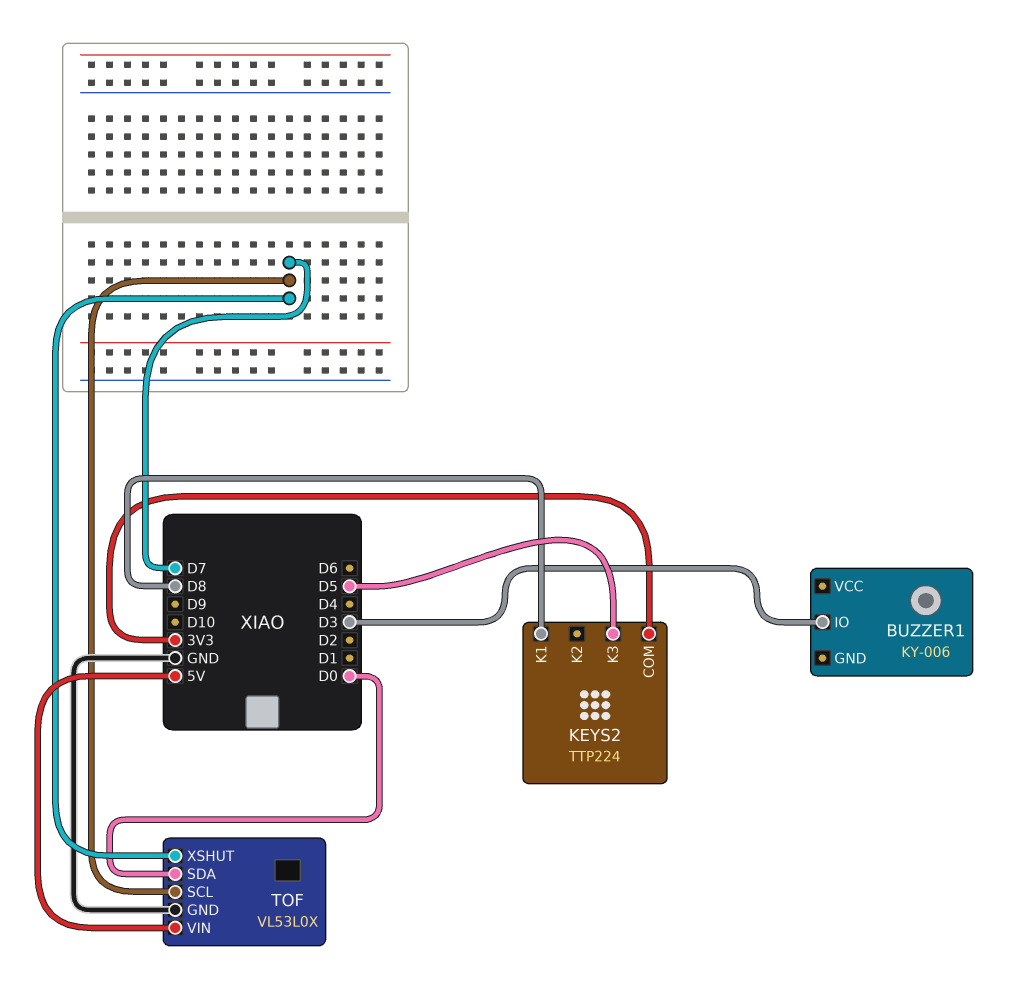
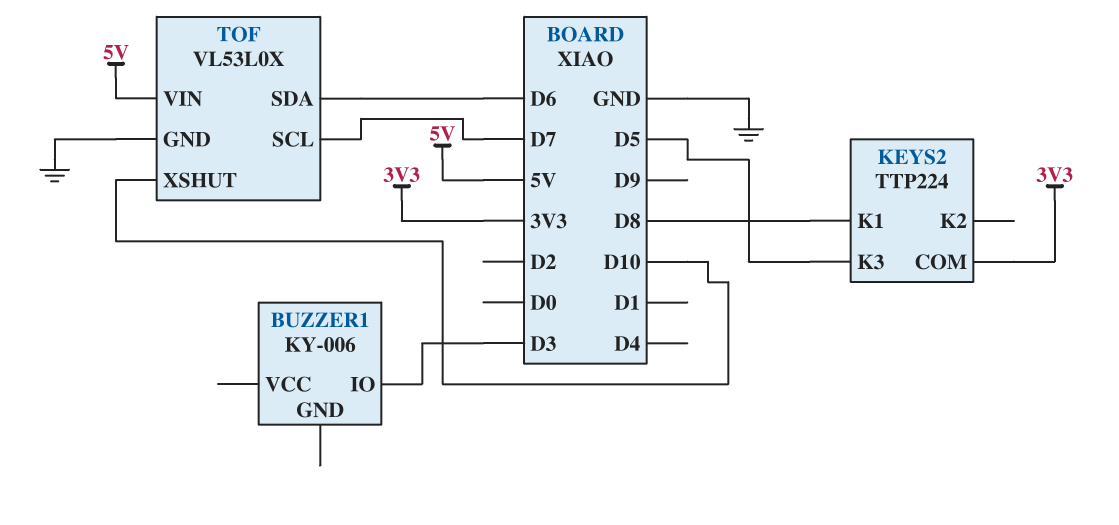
TOF pin SDA: D0 -> D6
TOF pin XSHUT: D7 -> D10

